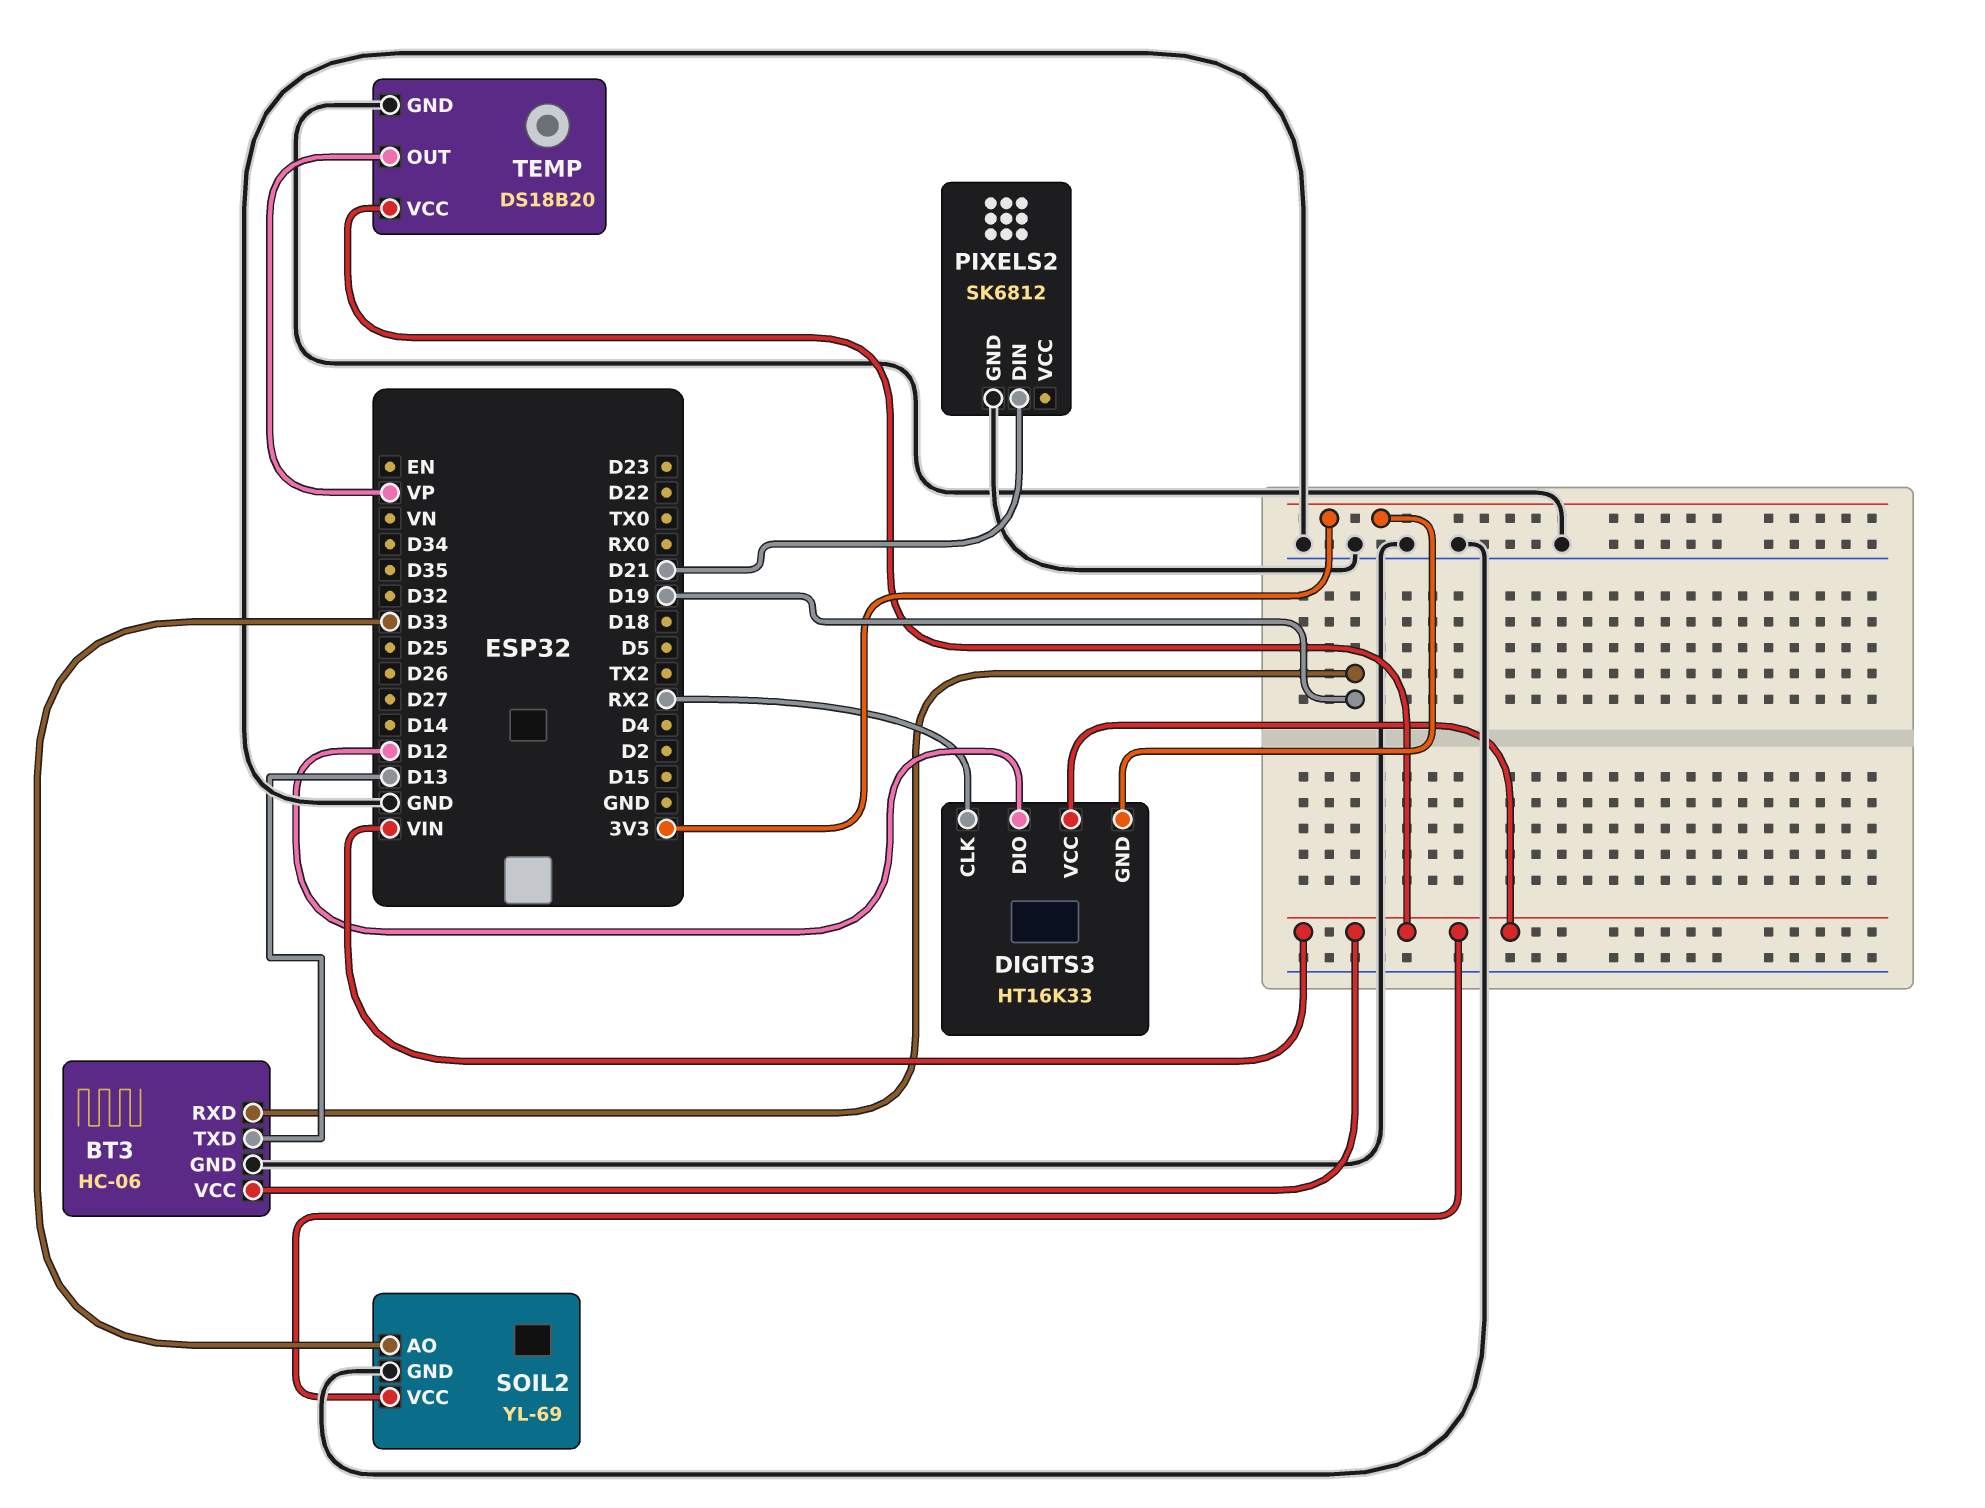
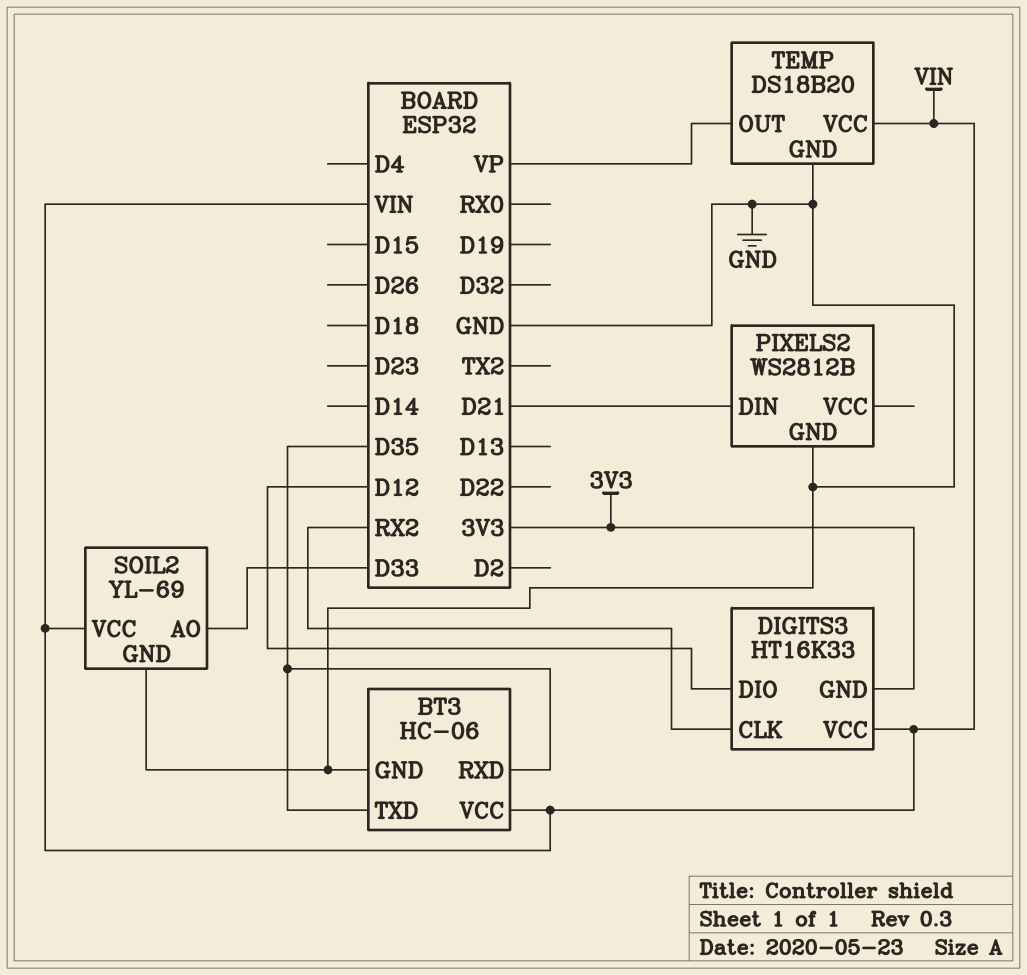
BT3 pin RXD: D19 -> D35
BT3 pin TXD: D13 -> D35
PIXELS2: SK6812 -> WS2812B

